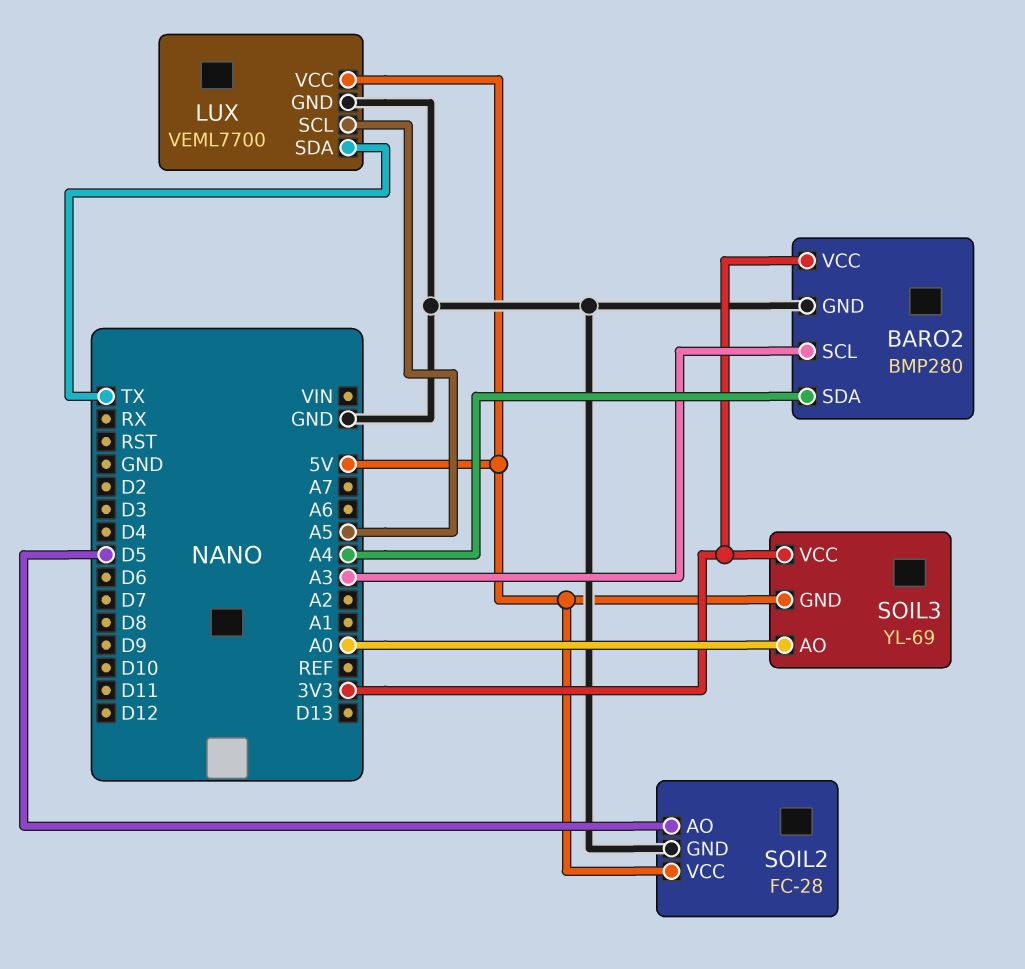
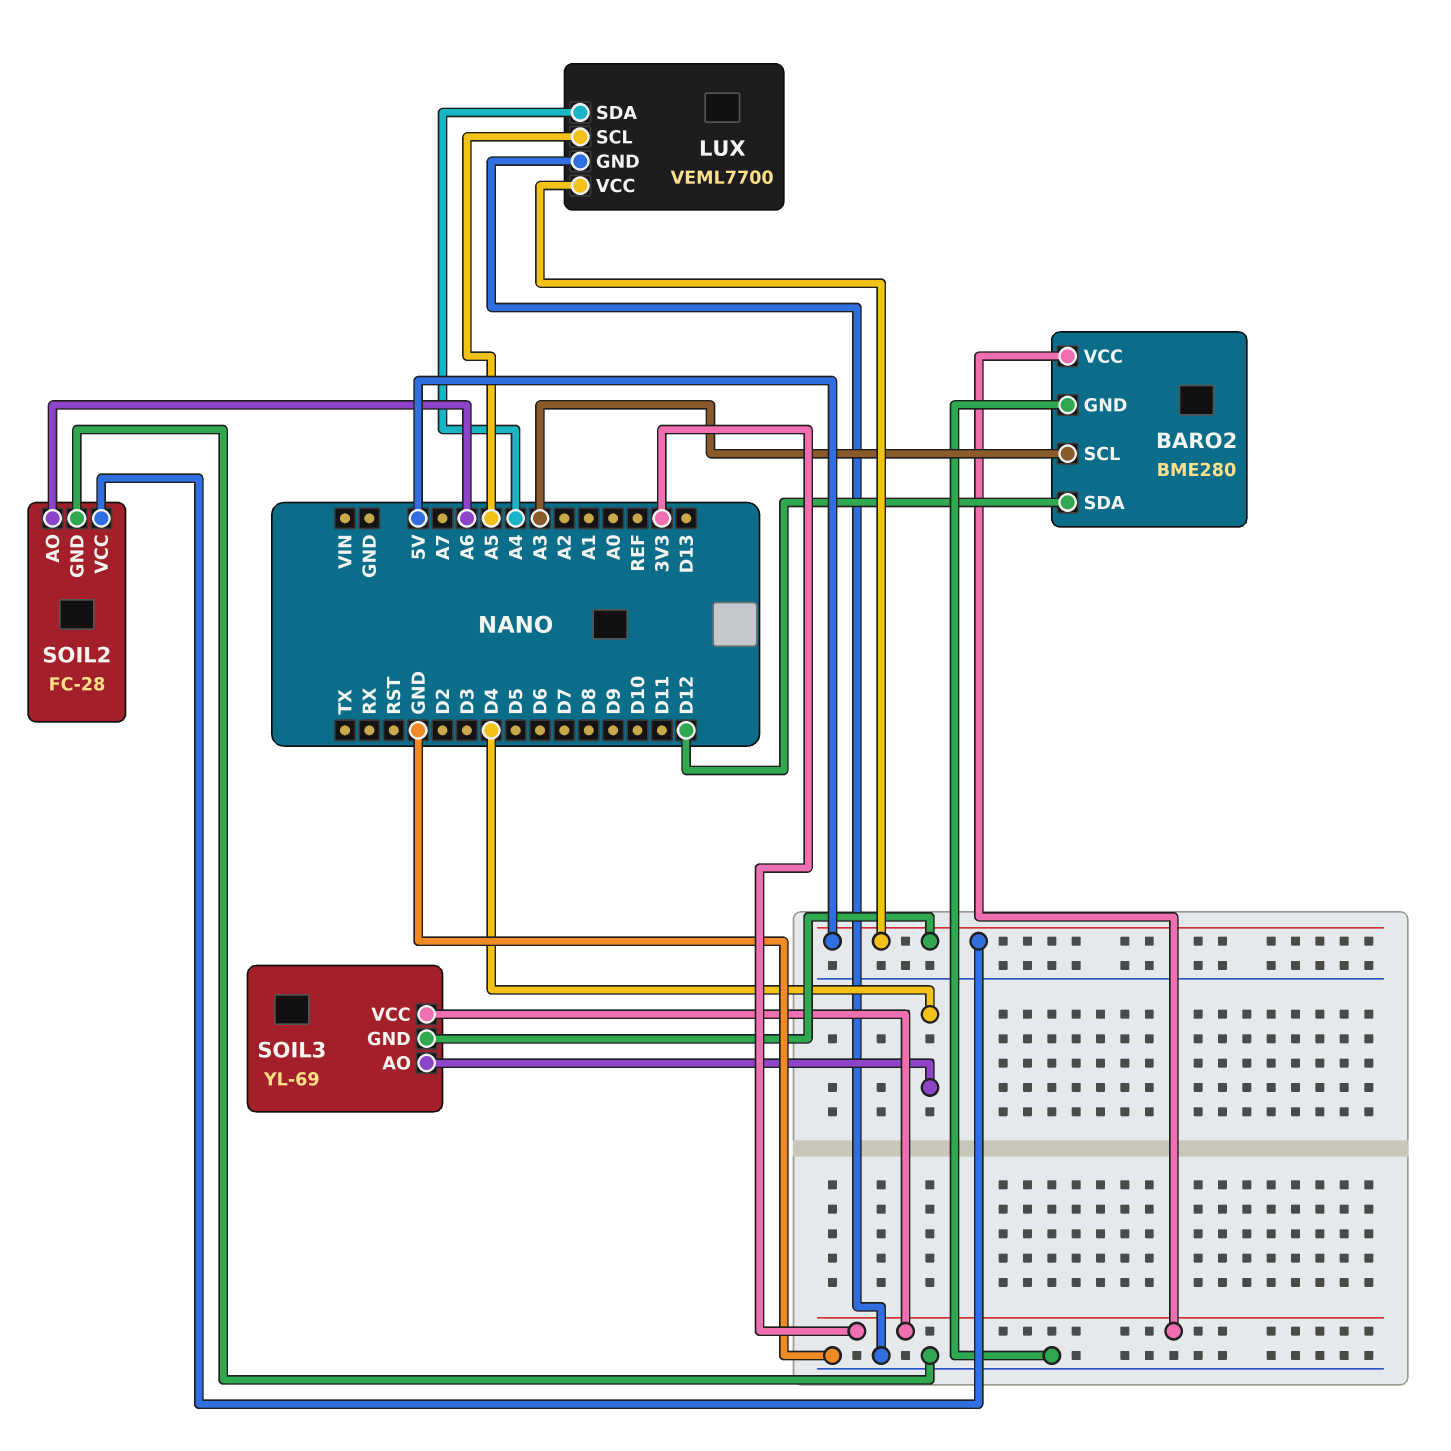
BARO2: BMP280 -> BME280
BARO2 pin SDA: A4 -> D12
LUX pin SDA: TX -> A4
SOIL2 pin AO: D5 -> A6
SOIL3 pin AO: A0 -> D4

